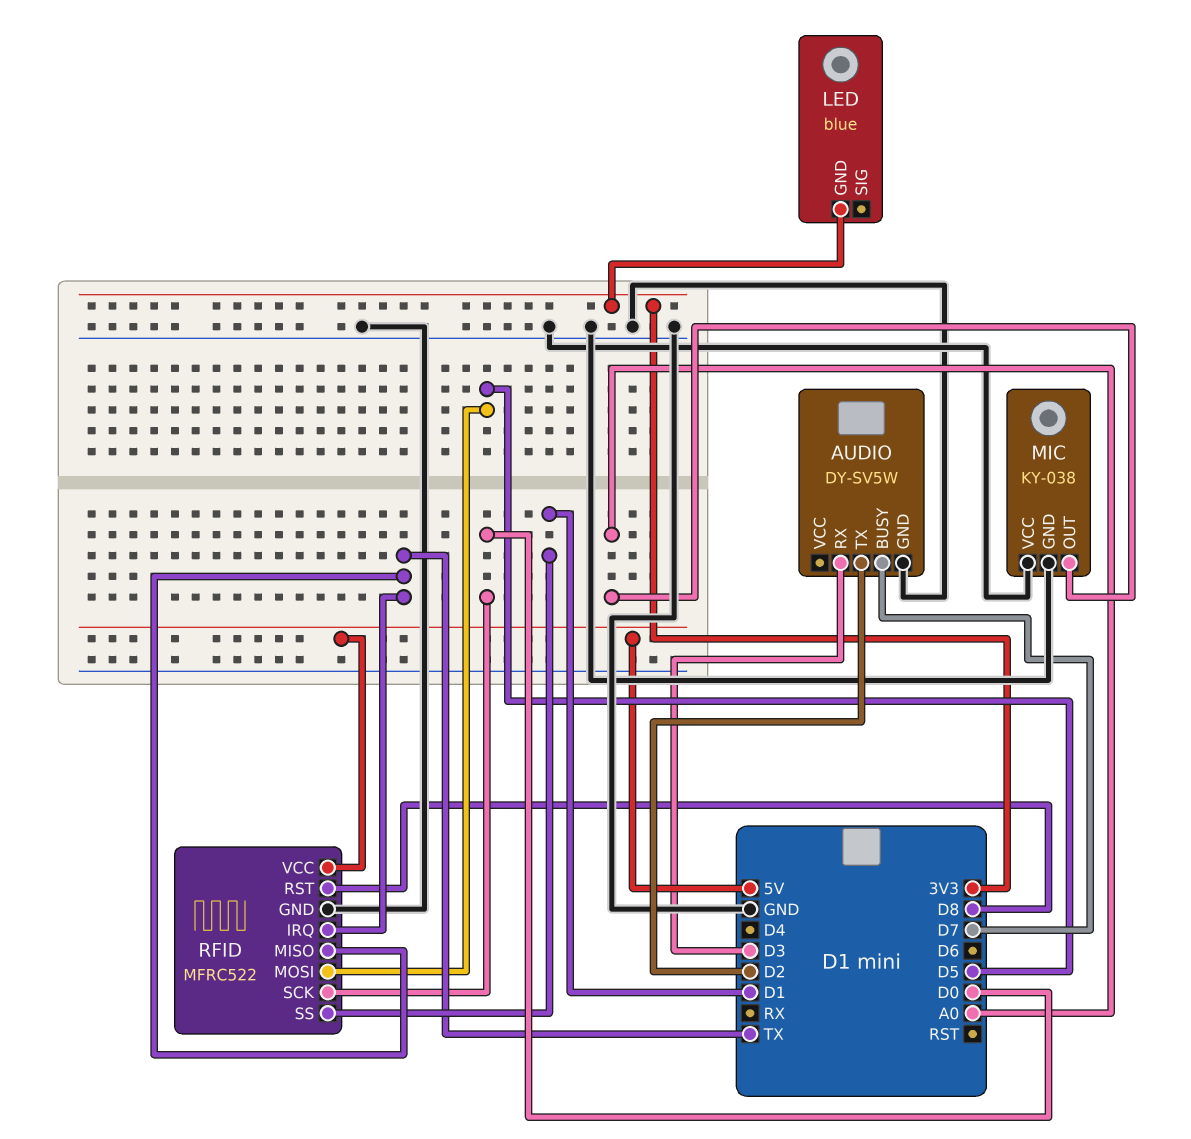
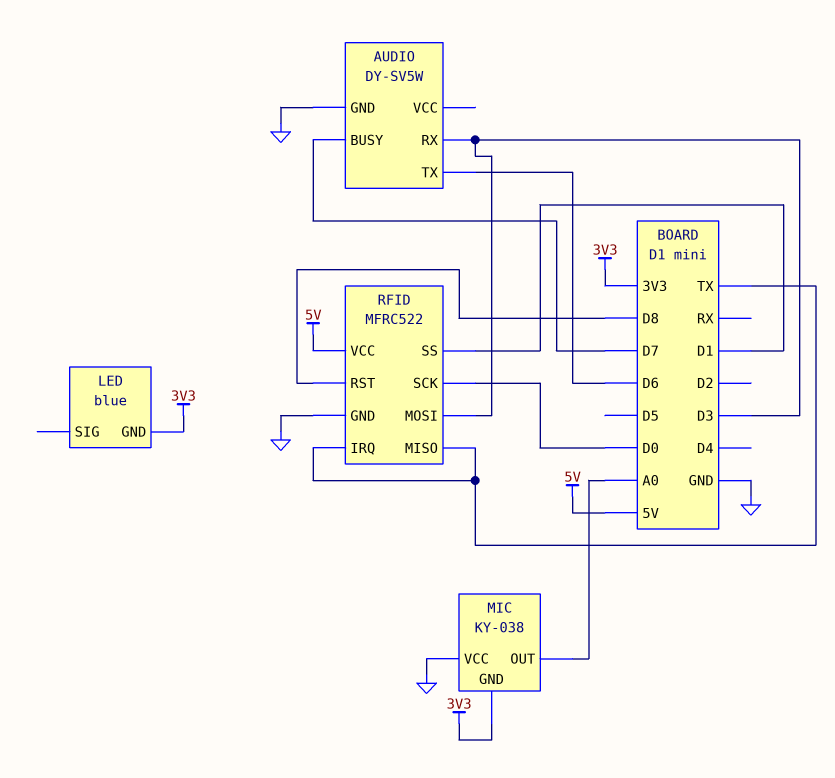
AUDIO pin TX: D2 -> D6
MIC pin GND: GND -> 3V3
RFID pin MOSI: D5 -> D3

